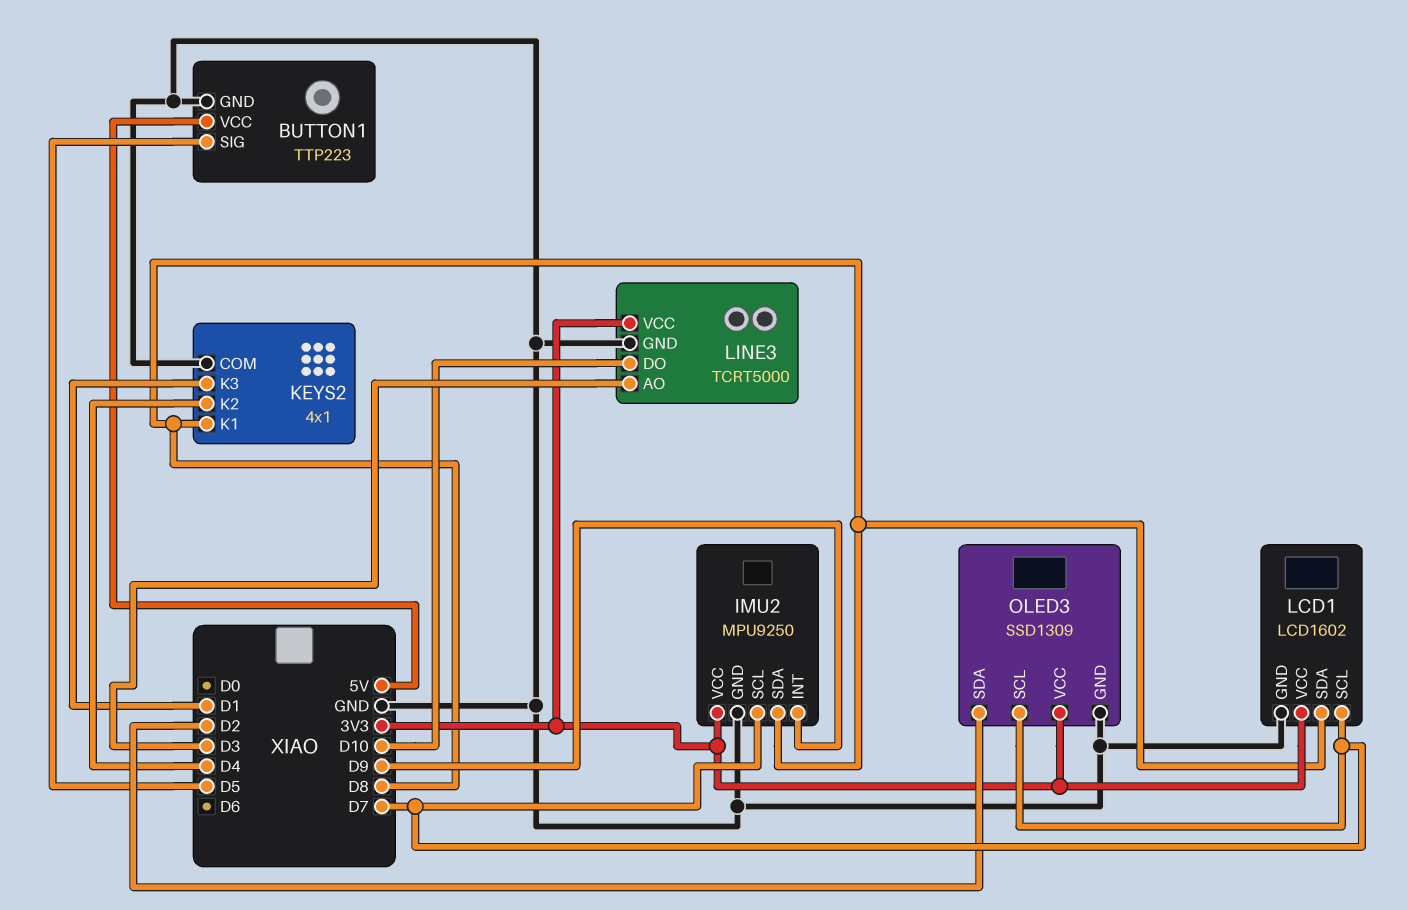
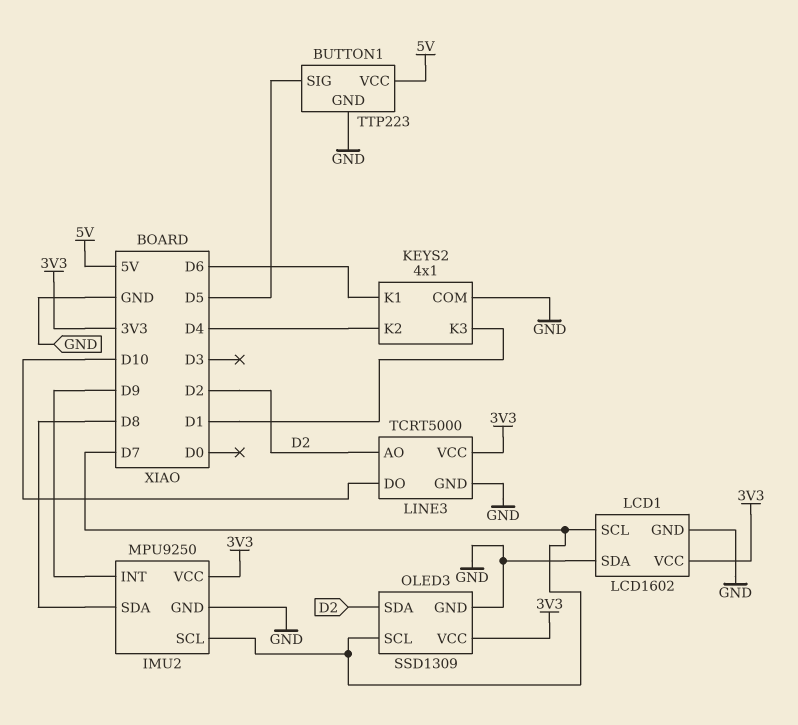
KEYS2 pin K1: D8 -> D6
LCD1 pin SDA: D8 -> GND
LINE3 pin AO: D3 -> D2

